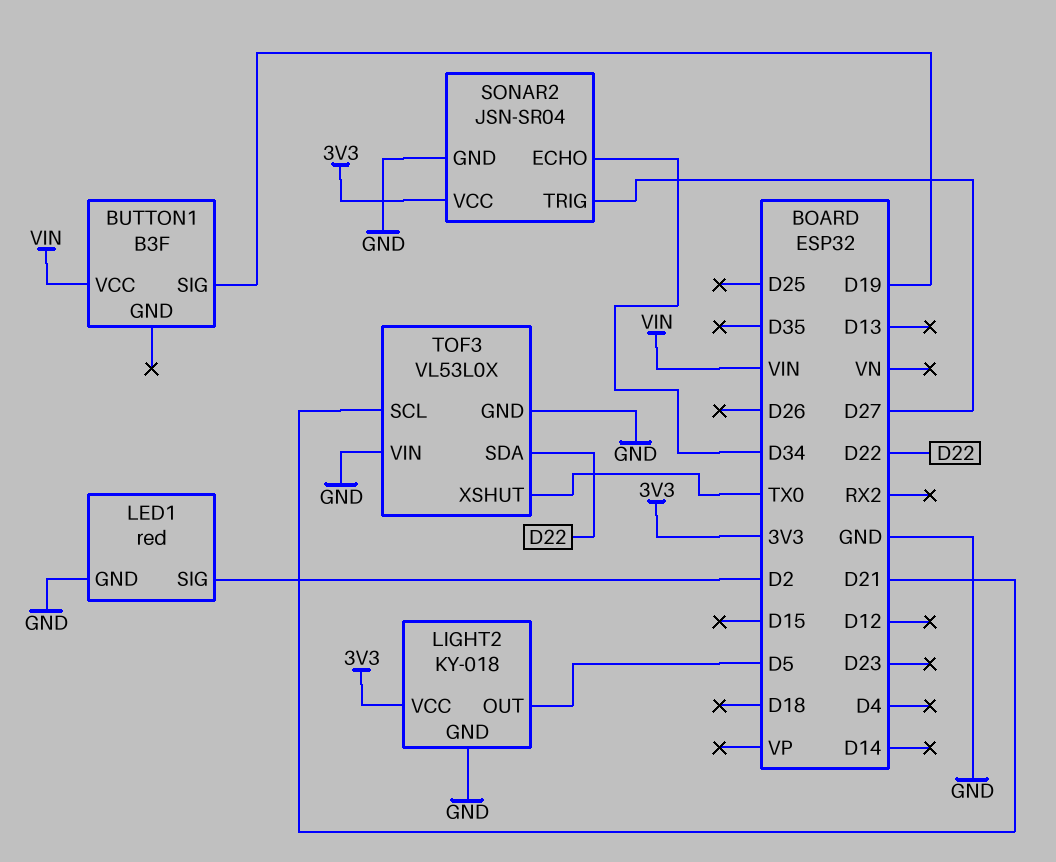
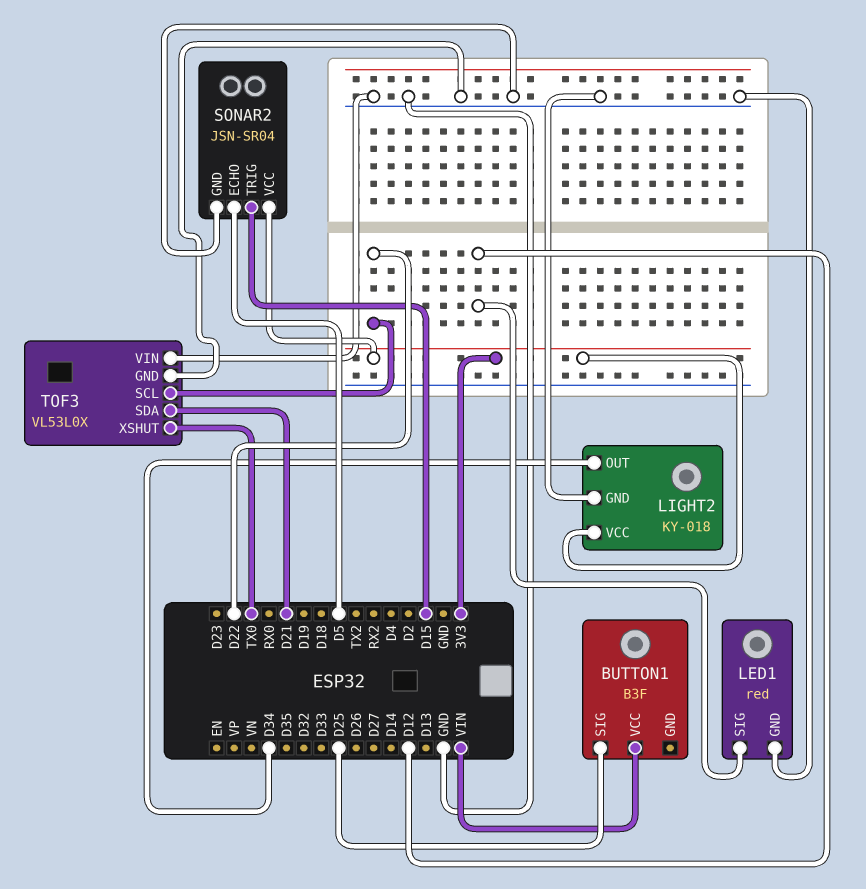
BUTTON1 pin SIG: D19 -> D25
LED1 pin SIG: D2 -> D12
LIGHT2 pin OUT: D5 -> D34
SONAR2 pin ECHO: D34 -> D5
SONAR2 pin TRIG: D27 -> D15
TOF3 pin SCL: D21 -> D22
TOF3 pin SDA: D22 -> D21

